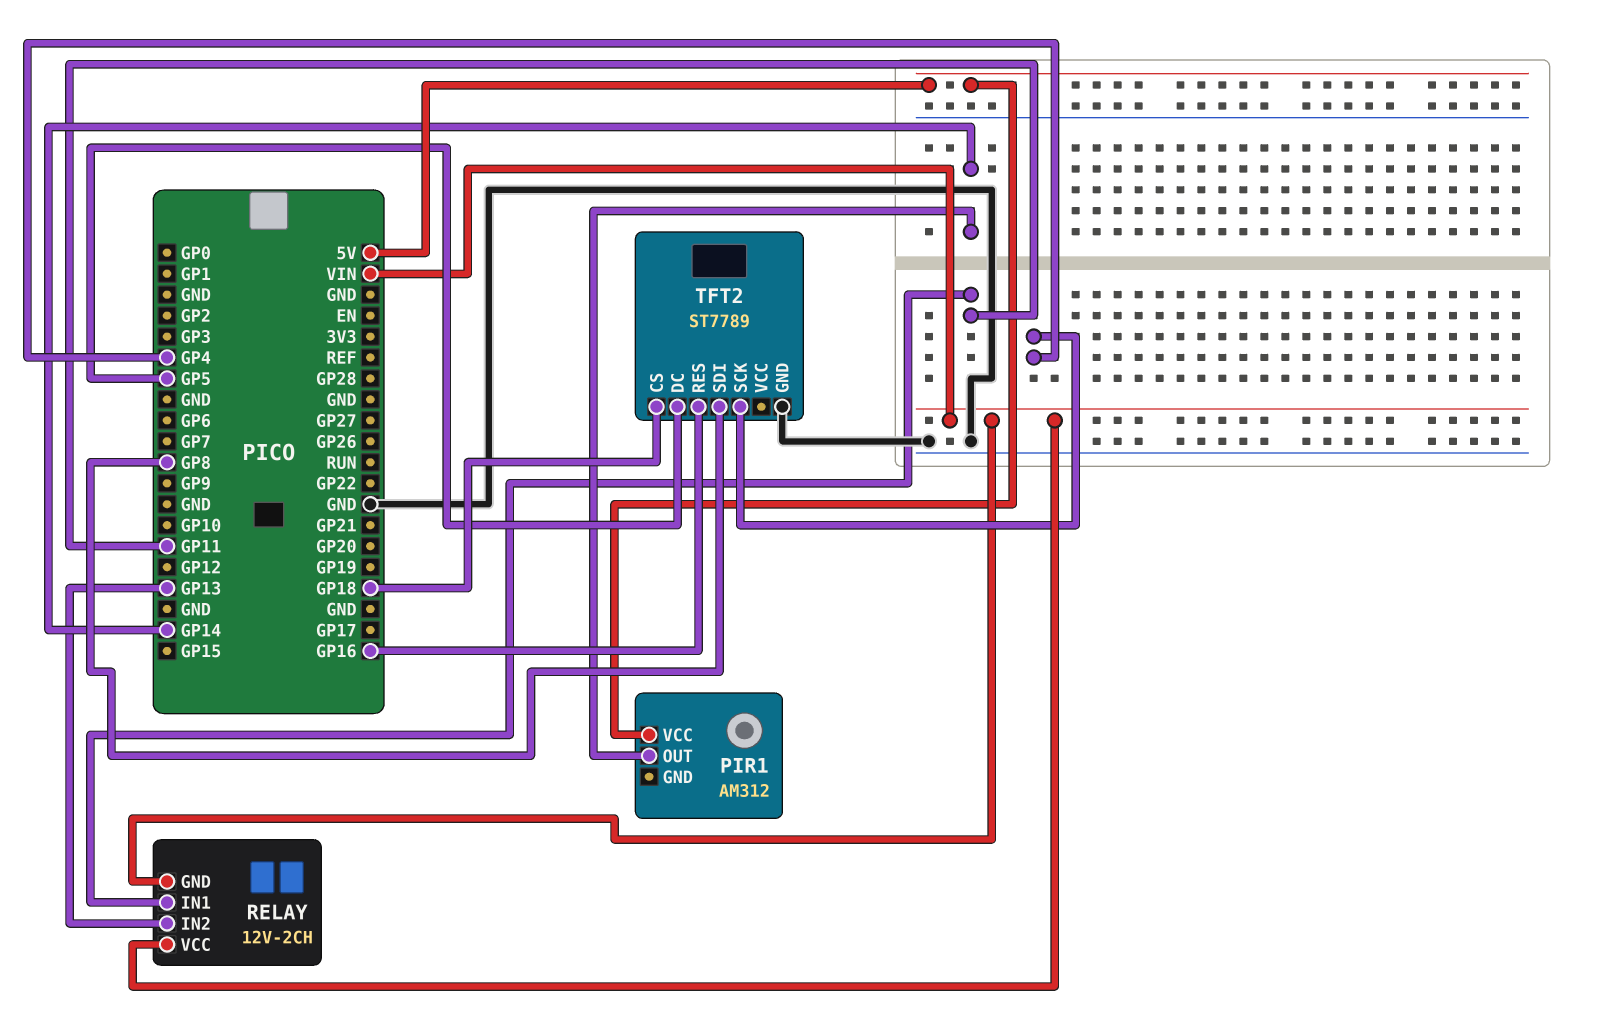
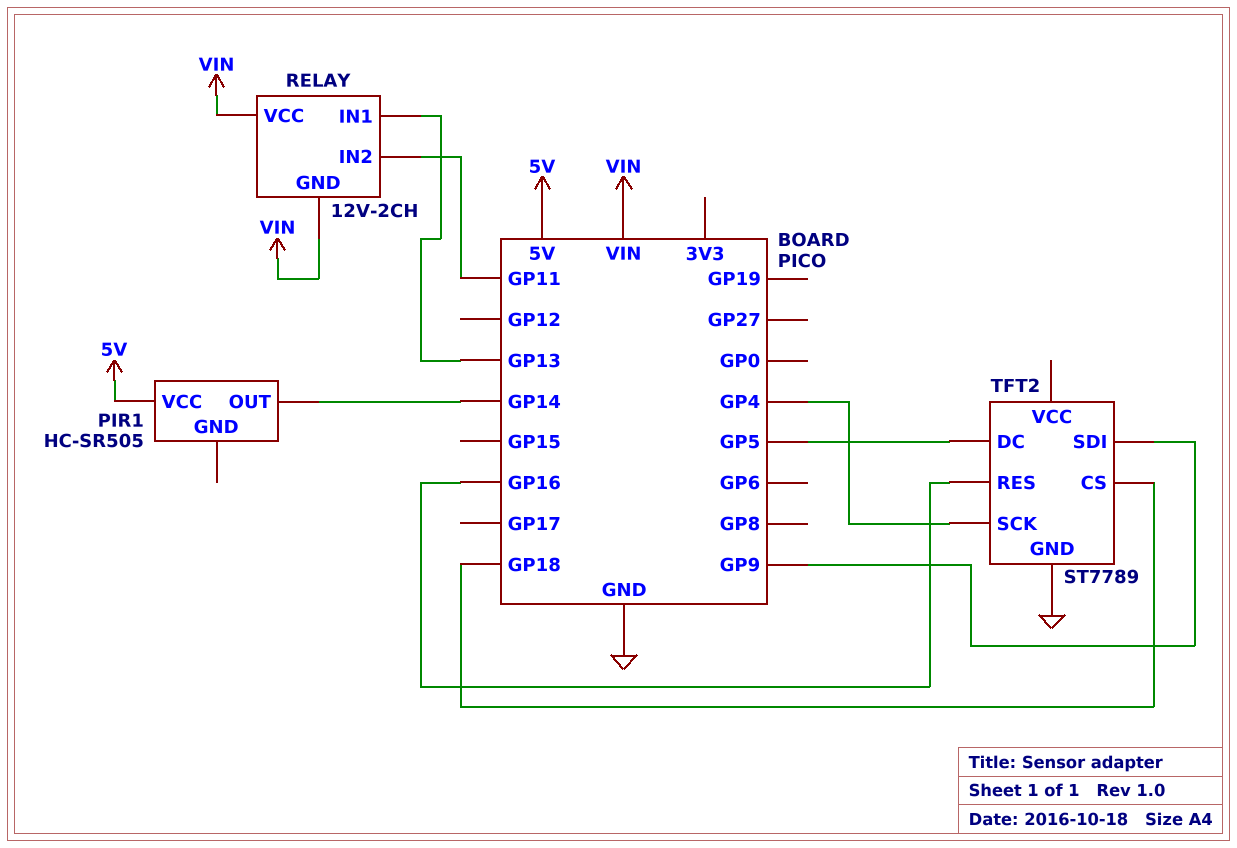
PIR1: AM312 -> HC-SR505
RELAY pin IN1: GP11 -> GP13
RELAY pin IN2: GP13 -> GP11
TFT2 pin SDI: GP8 -> GP9

